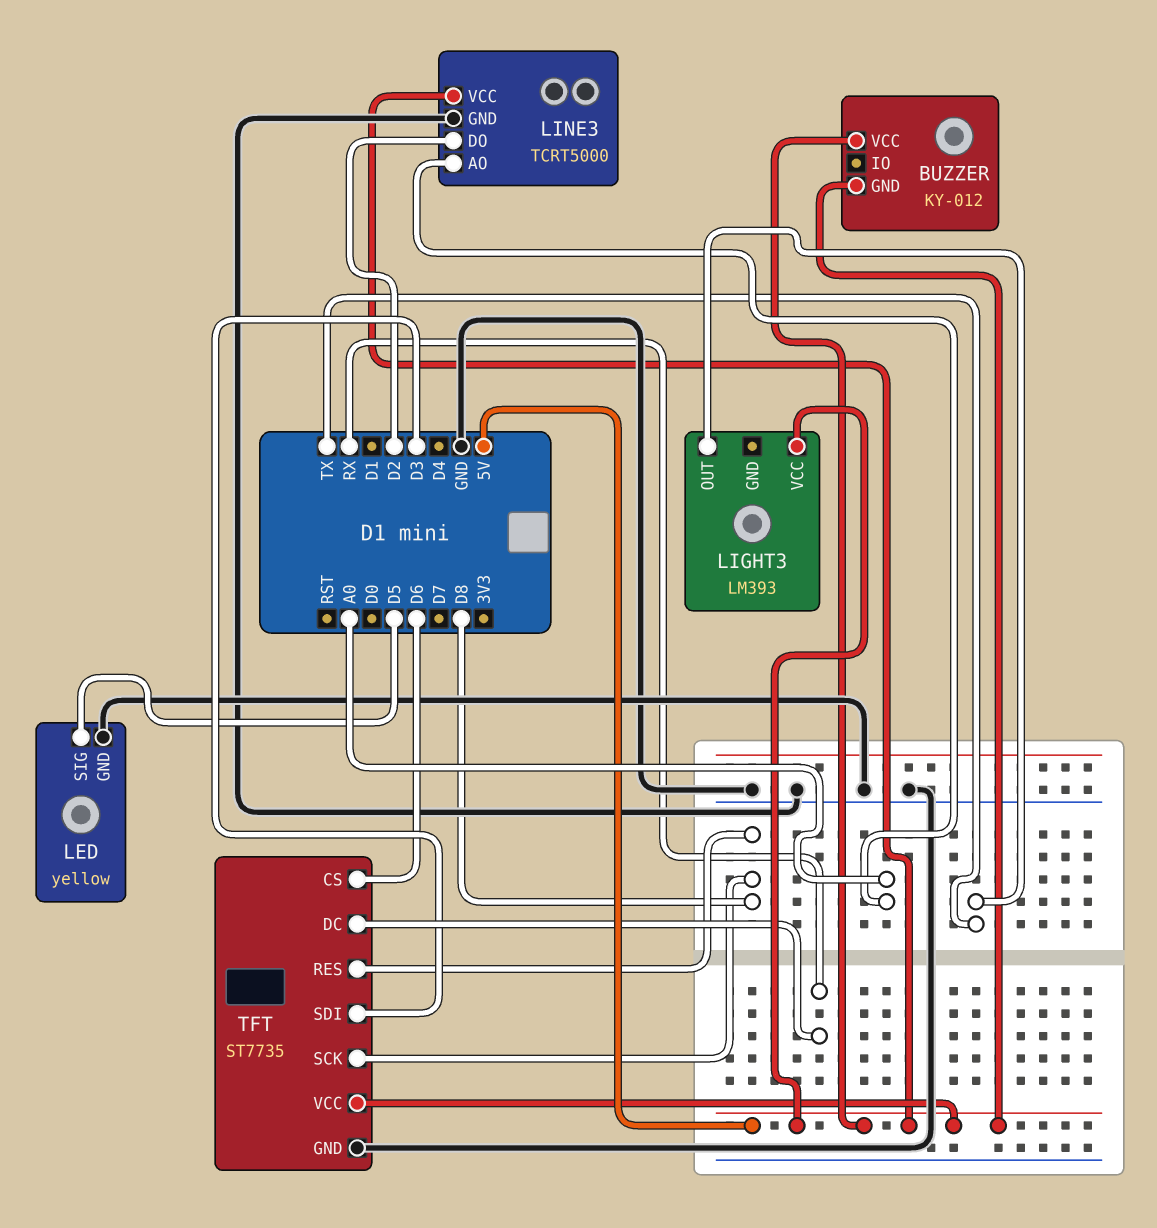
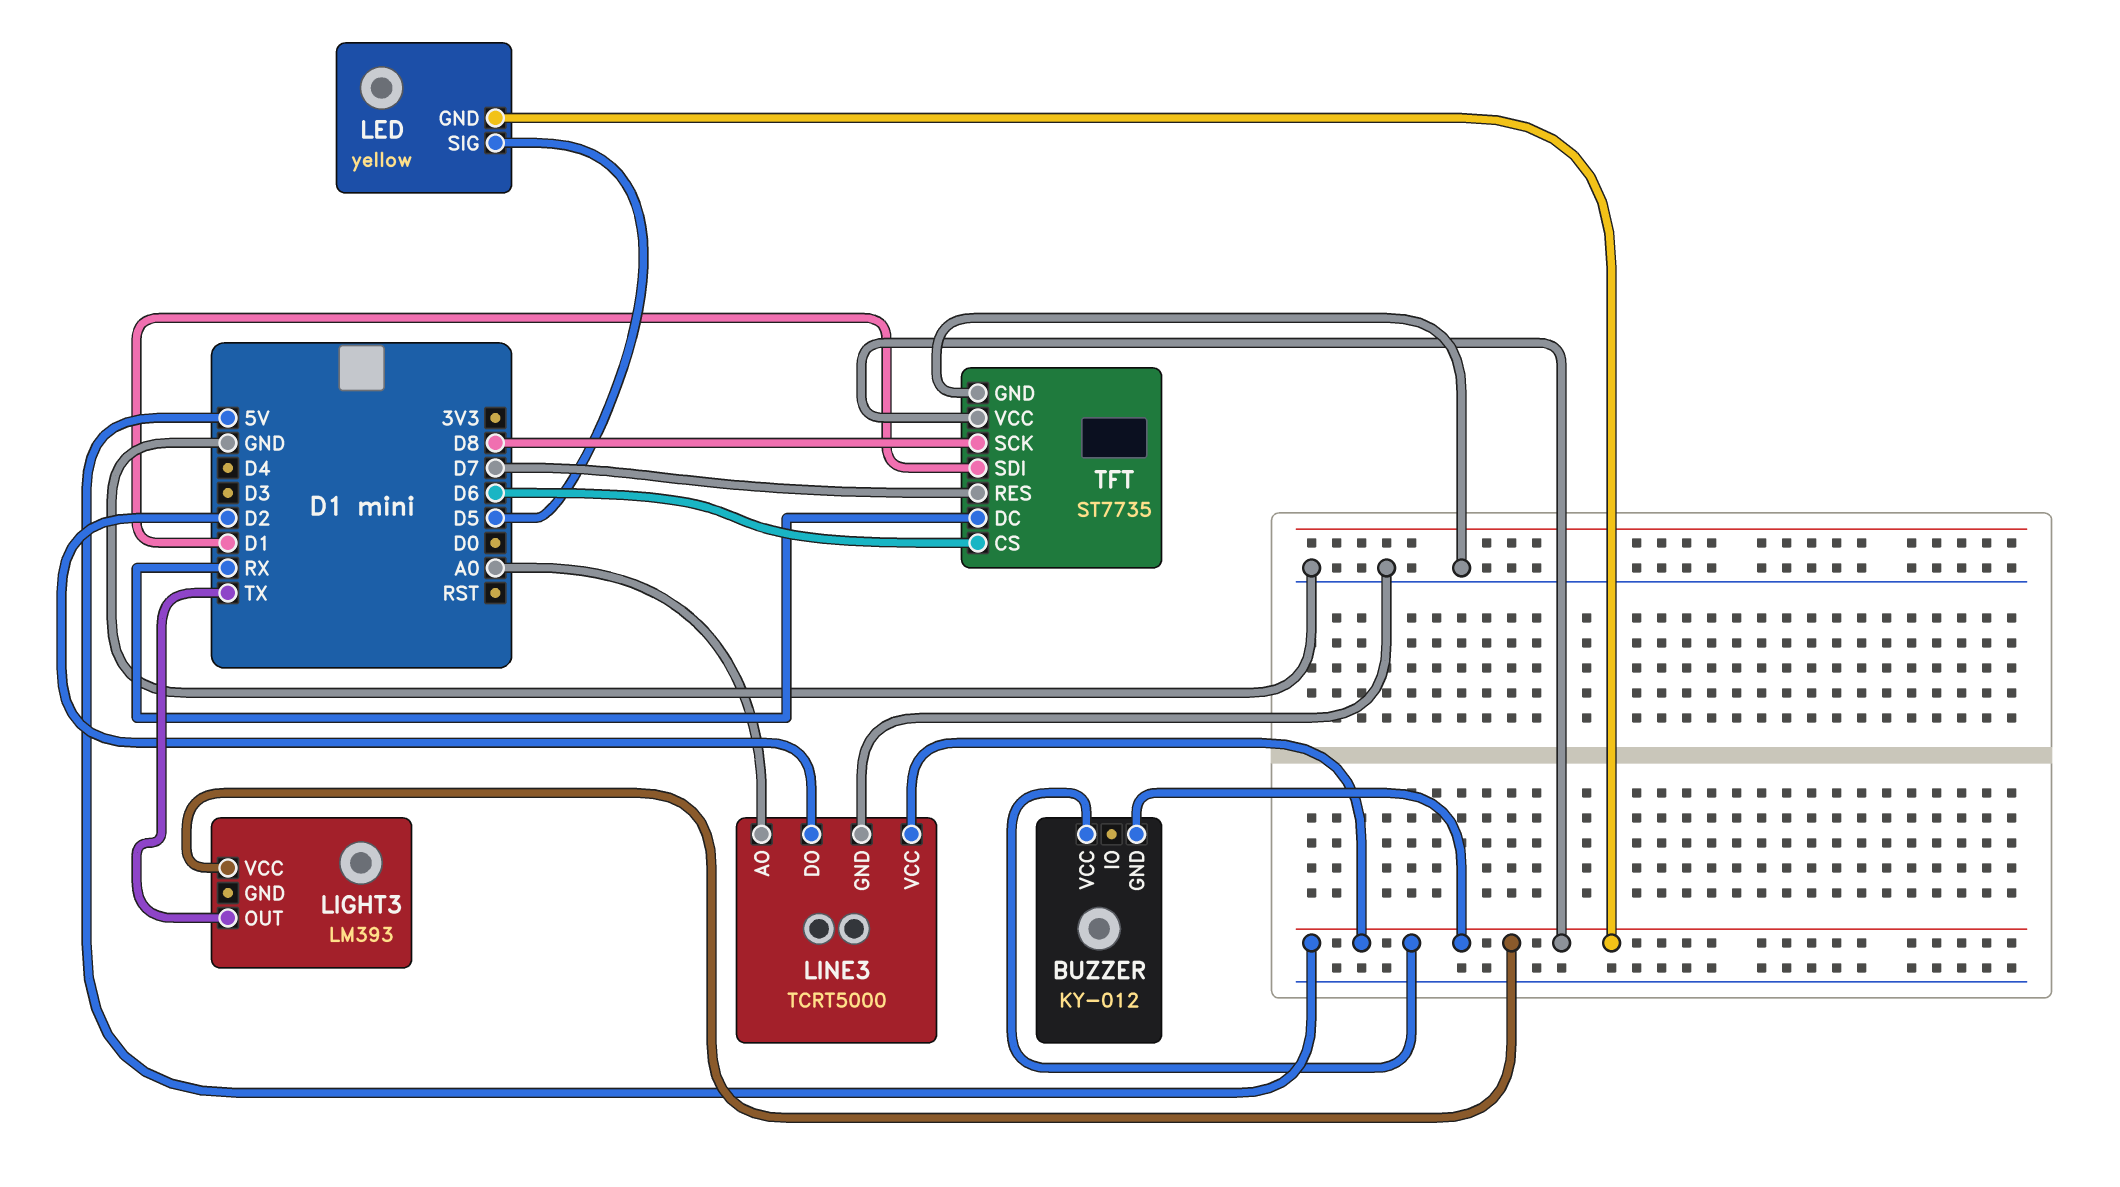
LED pin GND: GND -> 5V
TFT pin RES: D8 -> D7
TFT pin SDI: D3 -> D1

